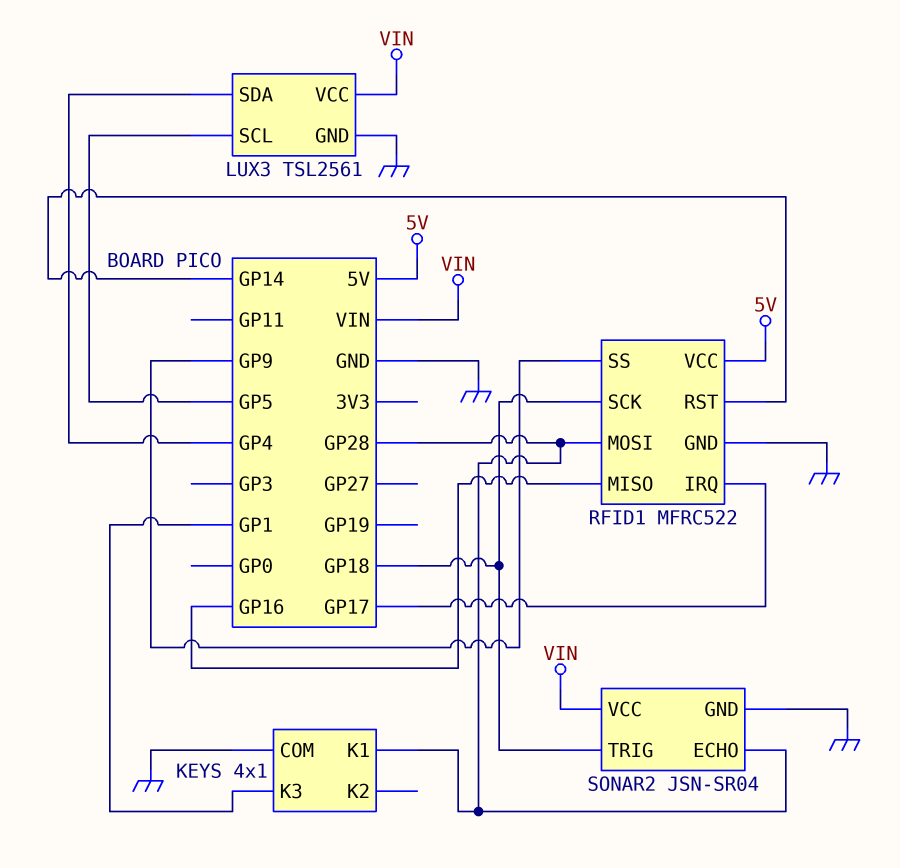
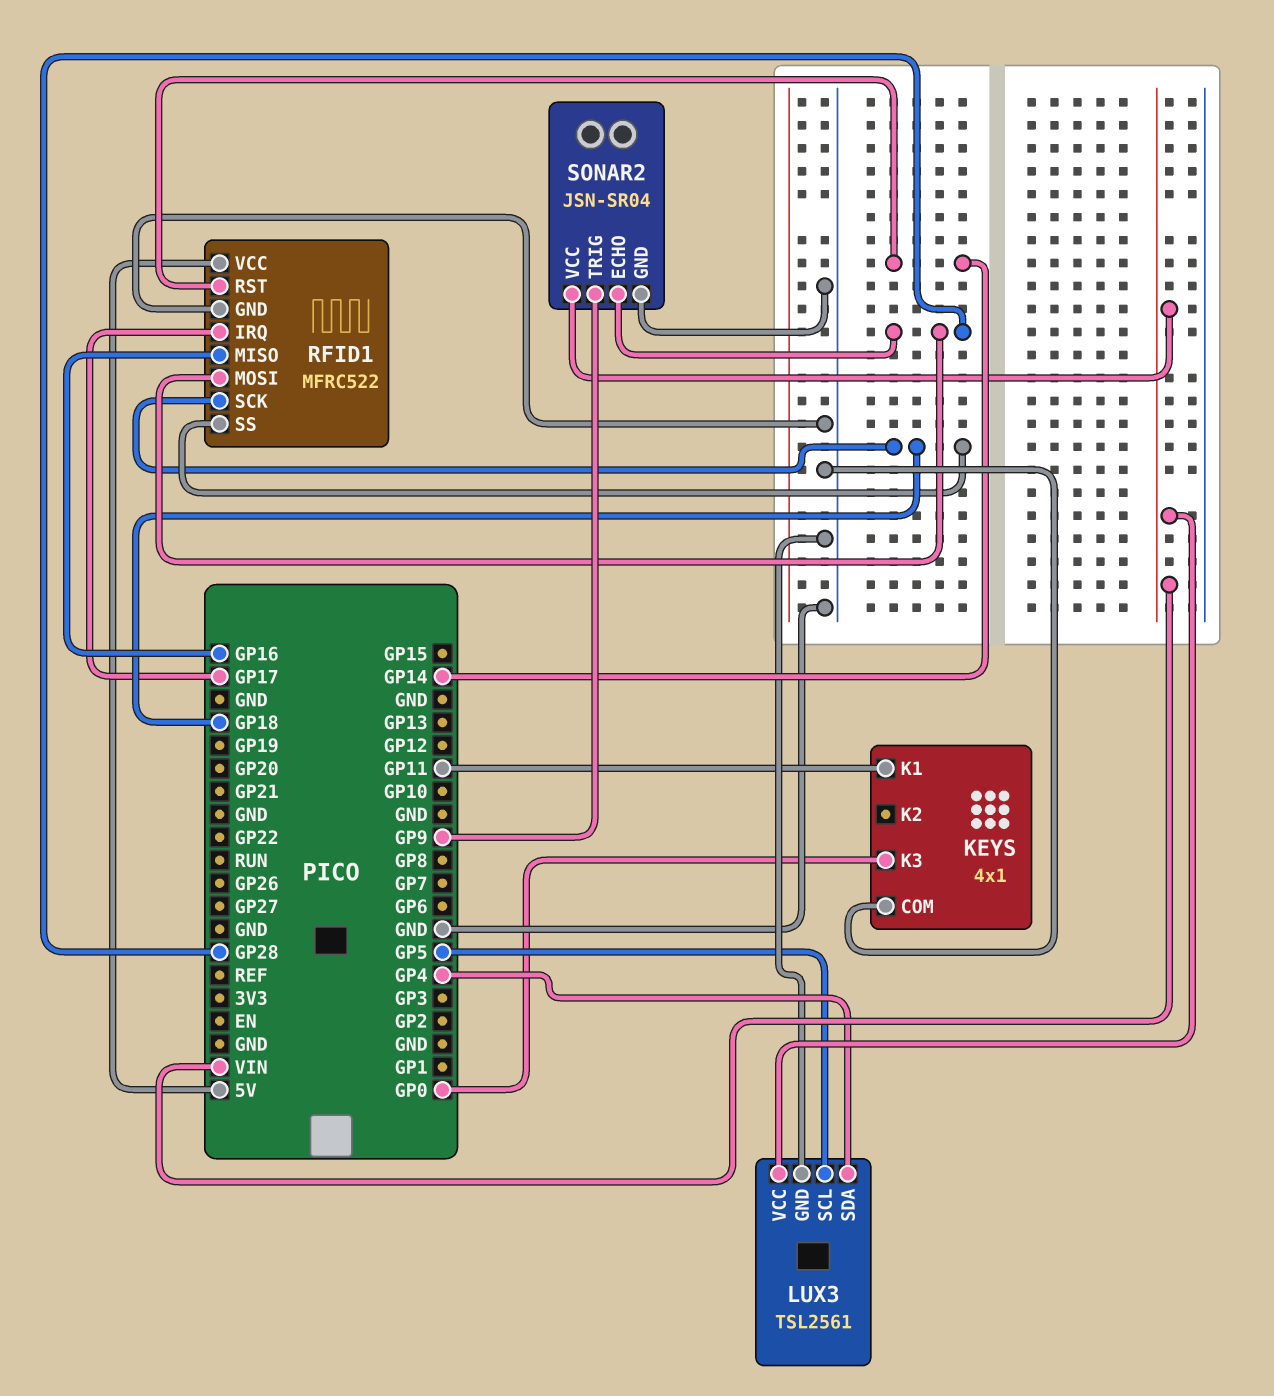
KEYS pin K1: GP28 -> GP11
KEYS pin K3: GP1 -> GP0
RFID1 pin SS: GP9 -> GP18
SONAR2 pin TRIG: GP18 -> GP9

